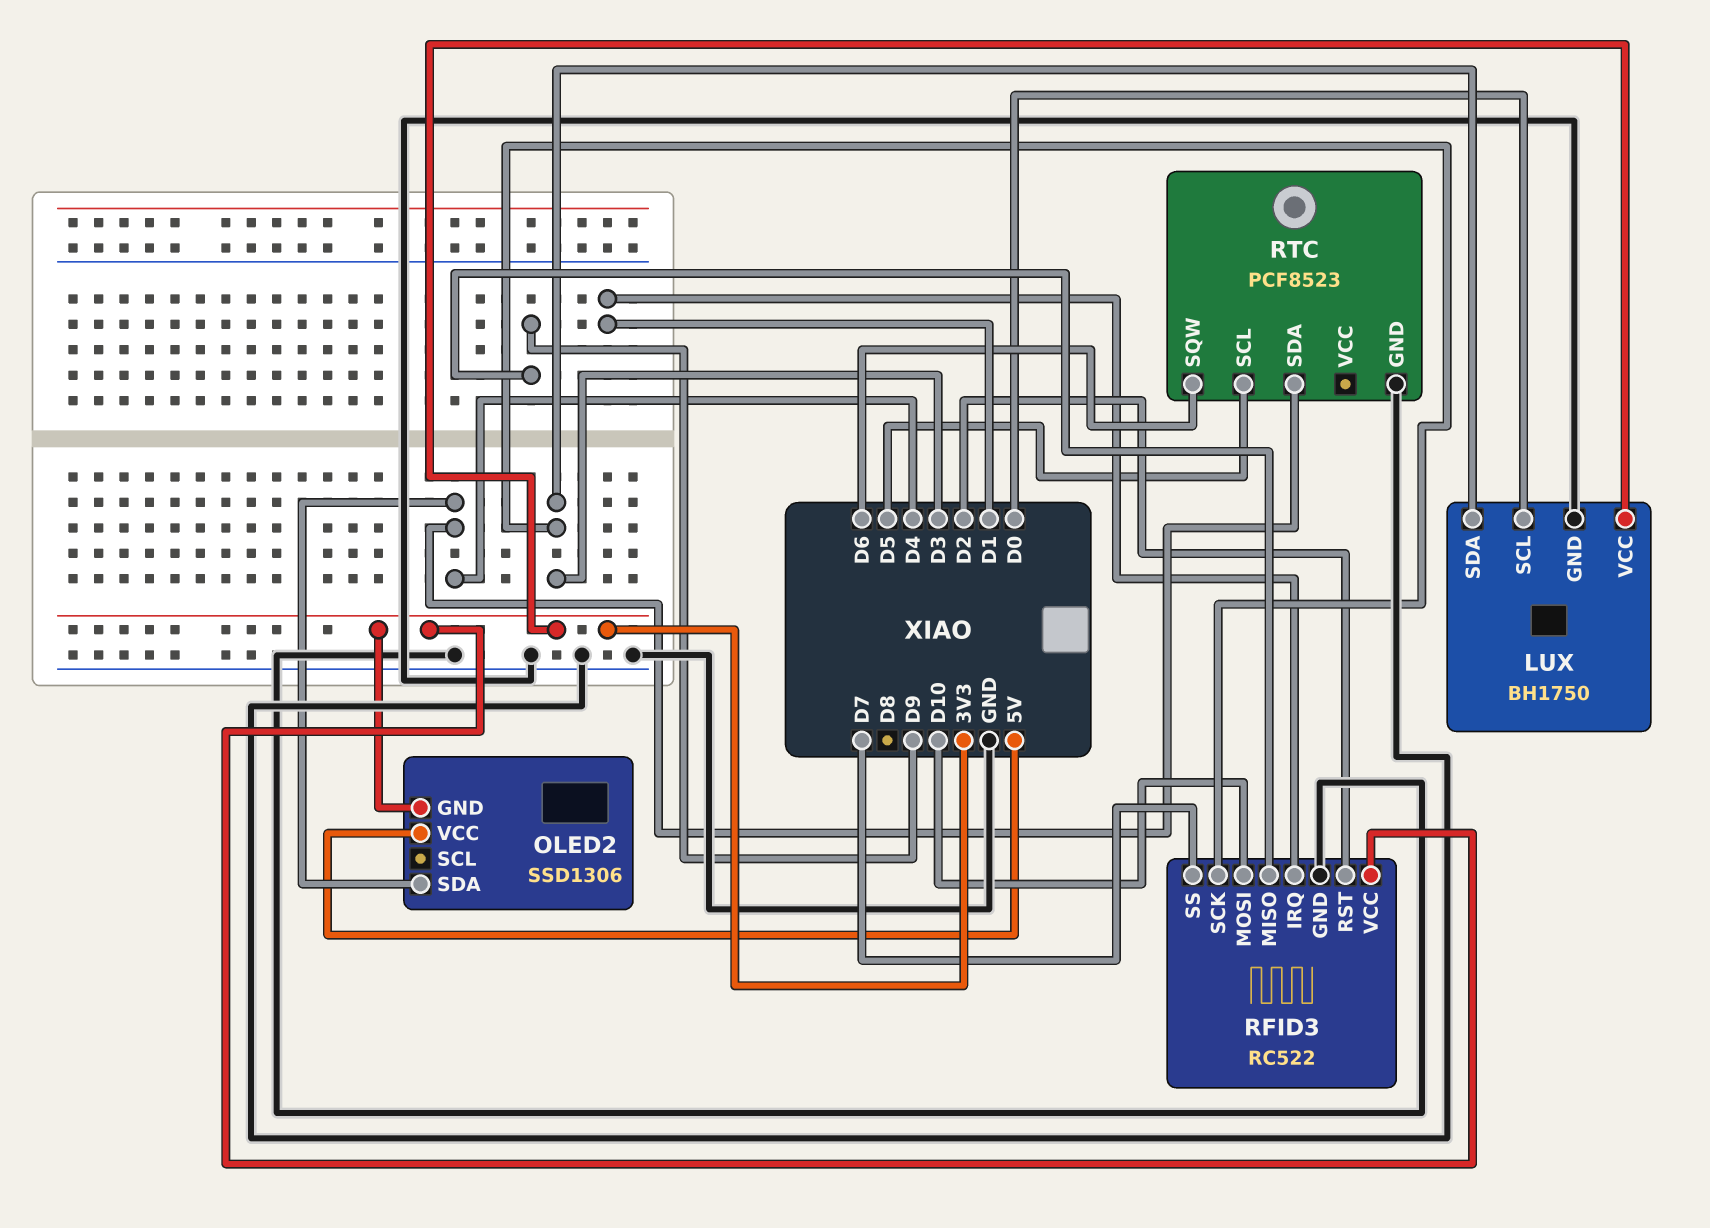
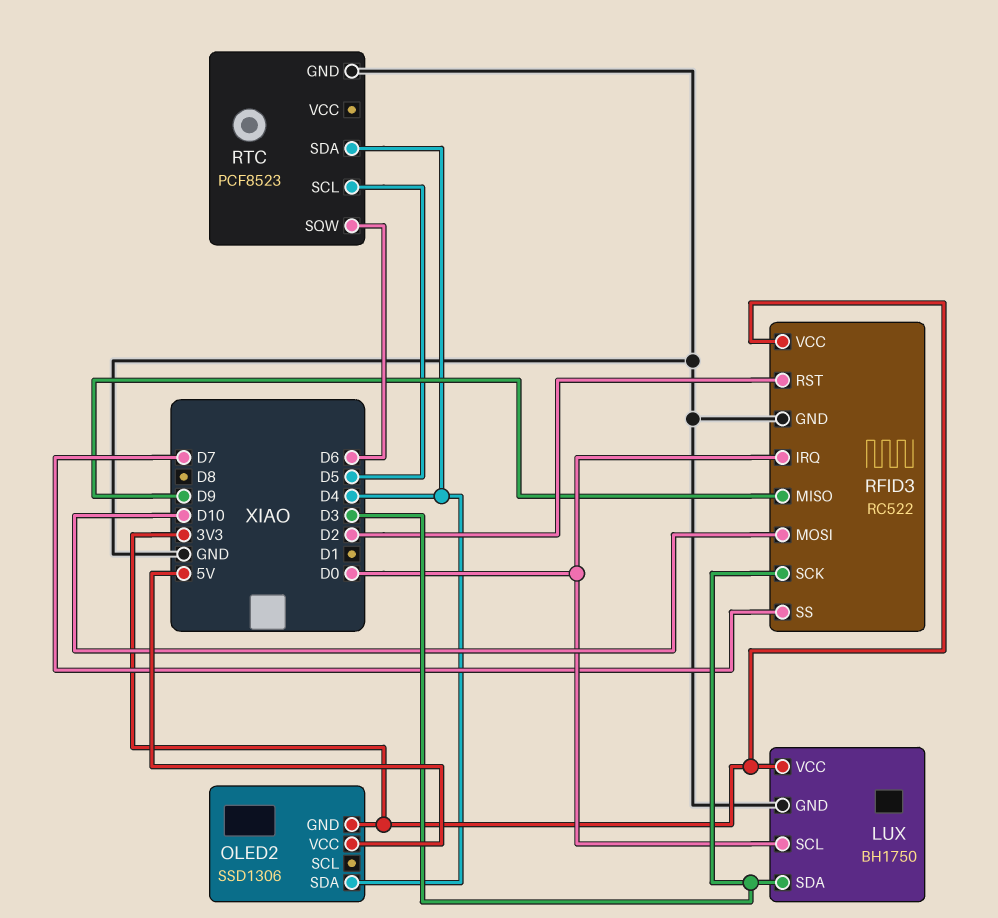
RFID3 pin IRQ: D1 -> D0

